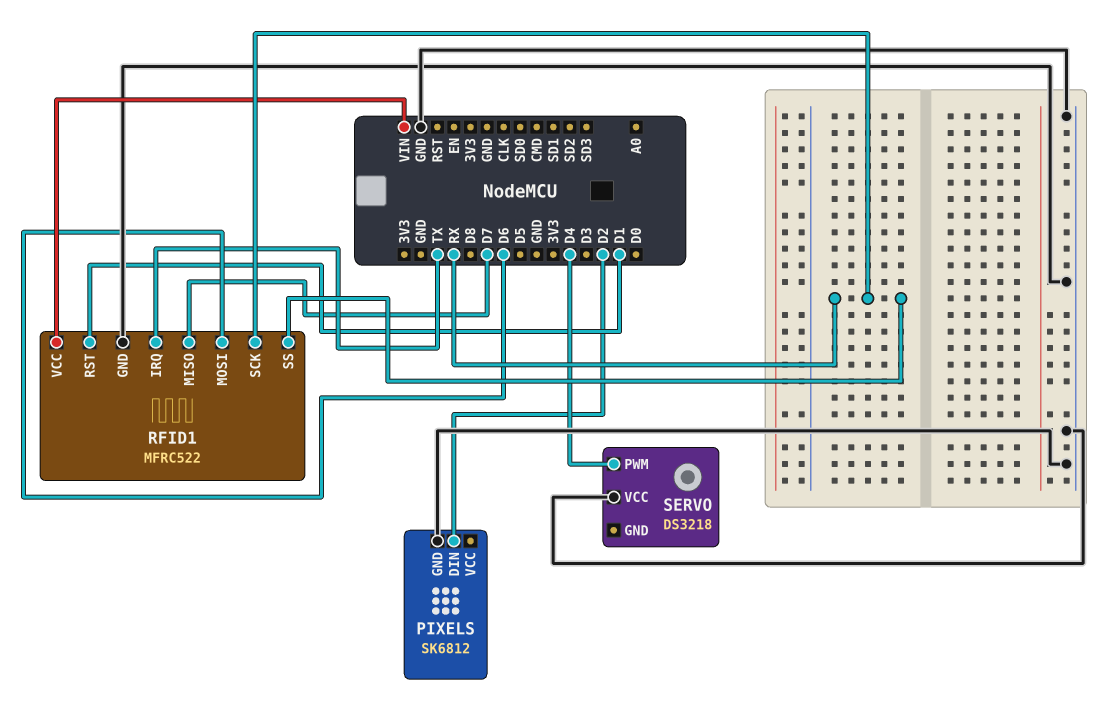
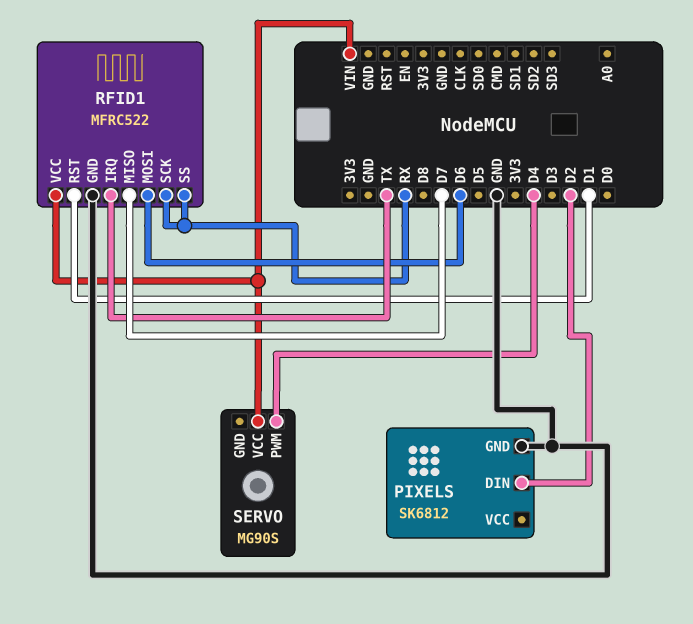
SERVO: DS3218 -> MG90S
SERVO pin VCC: GND -> VIN

